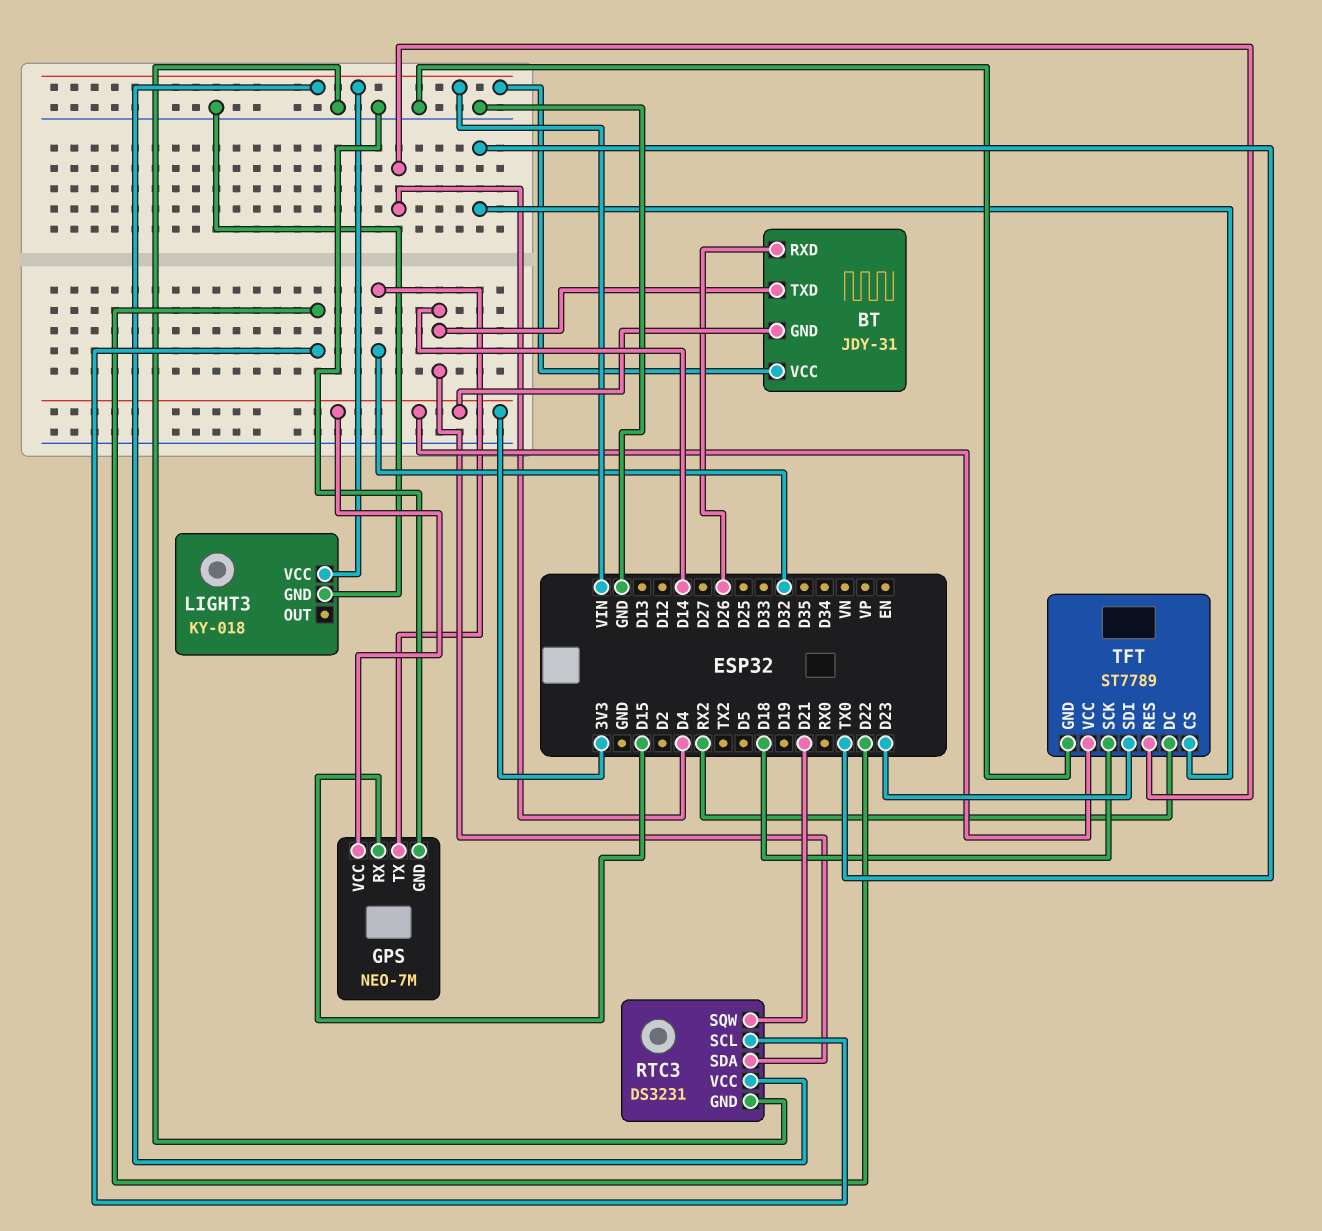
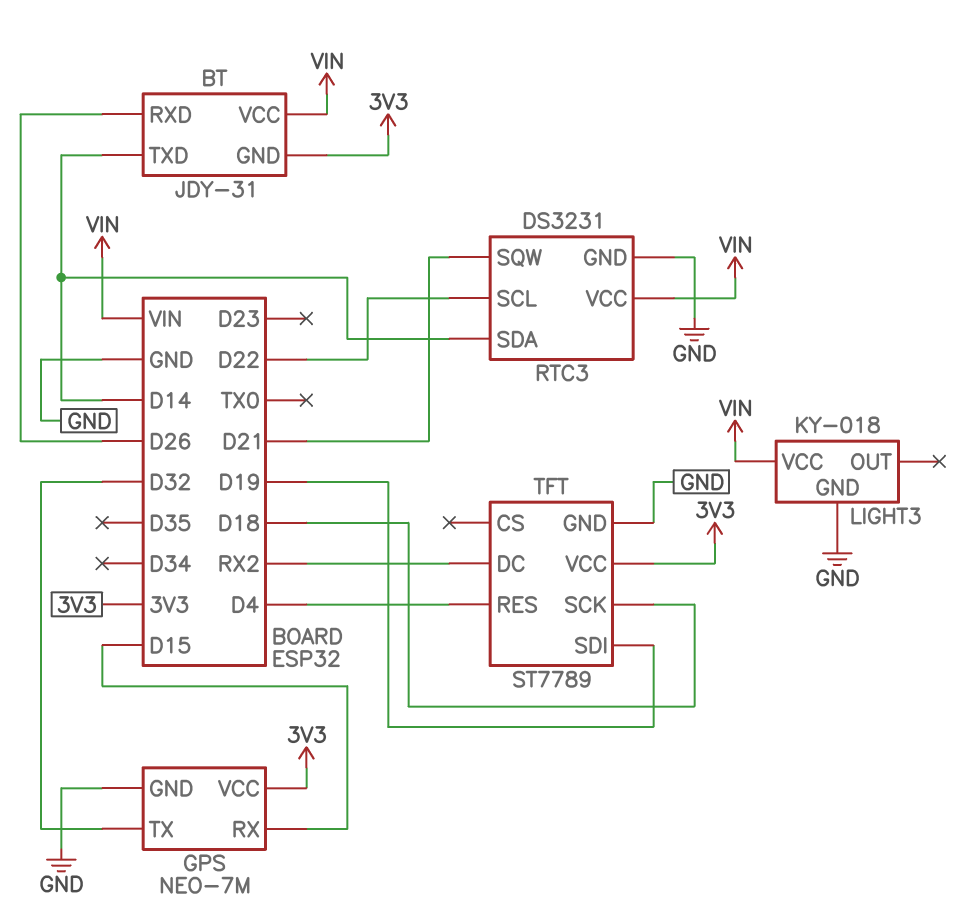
TFT pin CS: TX0 -> none
TFT pin SDI: D23 -> D19

